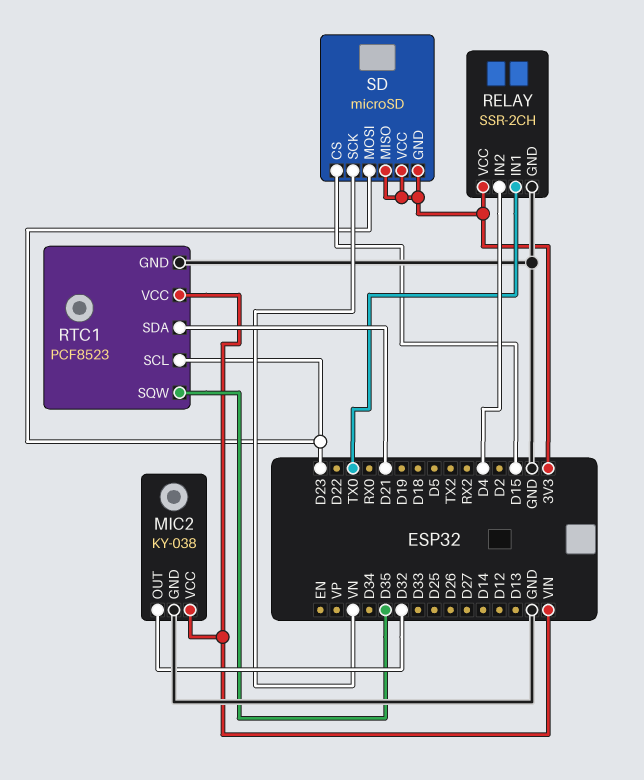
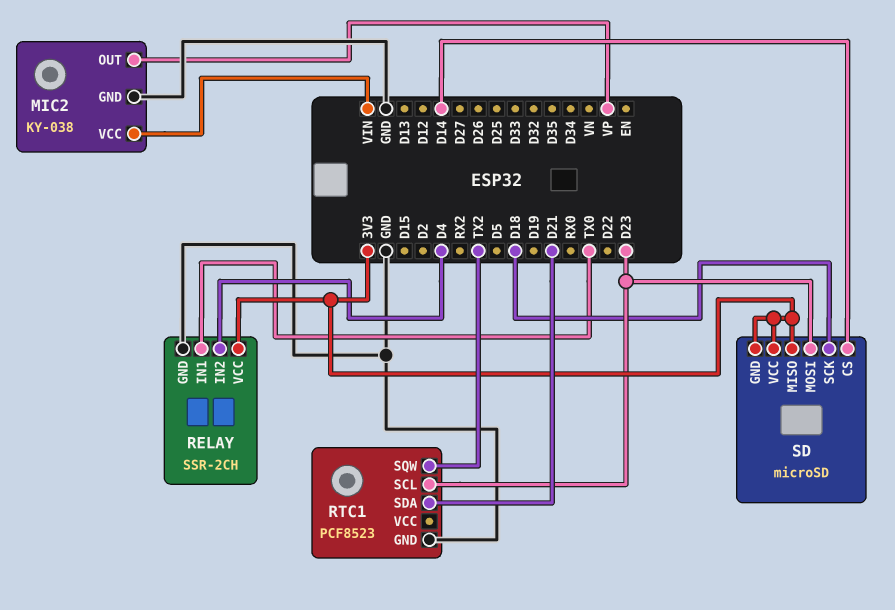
MIC2 pin OUT: D32 -> VP
RTC1 pin SQW: D35 -> TX2
RTC1 pin VCC: VIN -> none
SD pin CS: D15 -> D14
SD pin SCK: VN -> D18

